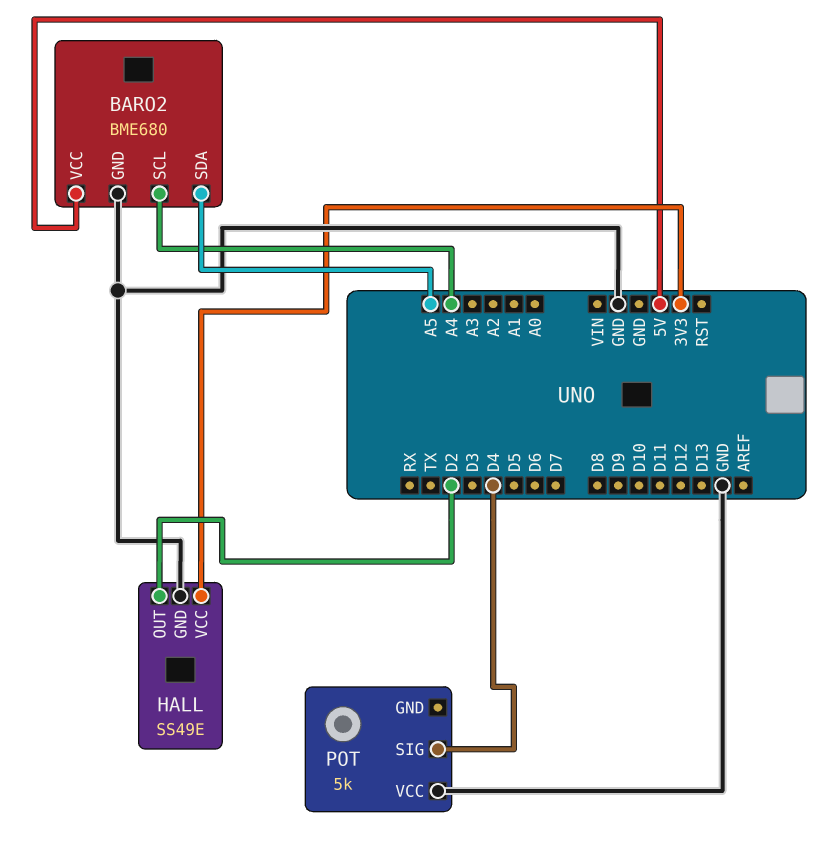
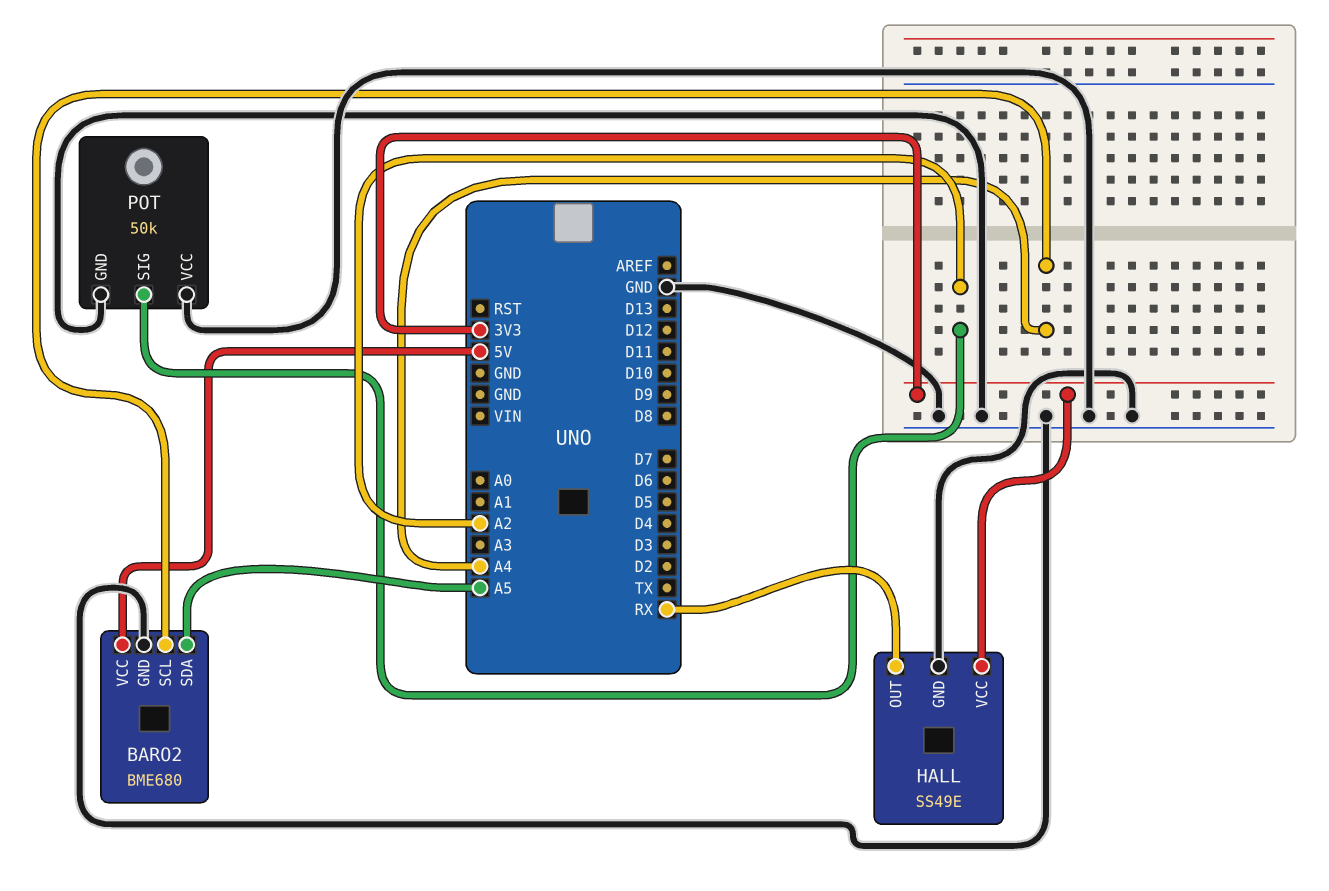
HALL pin OUT: D2 -> RX
POT: 5k -> 50k
POT pin GND: none -> GND
POT pin SIG: D4 -> A2

